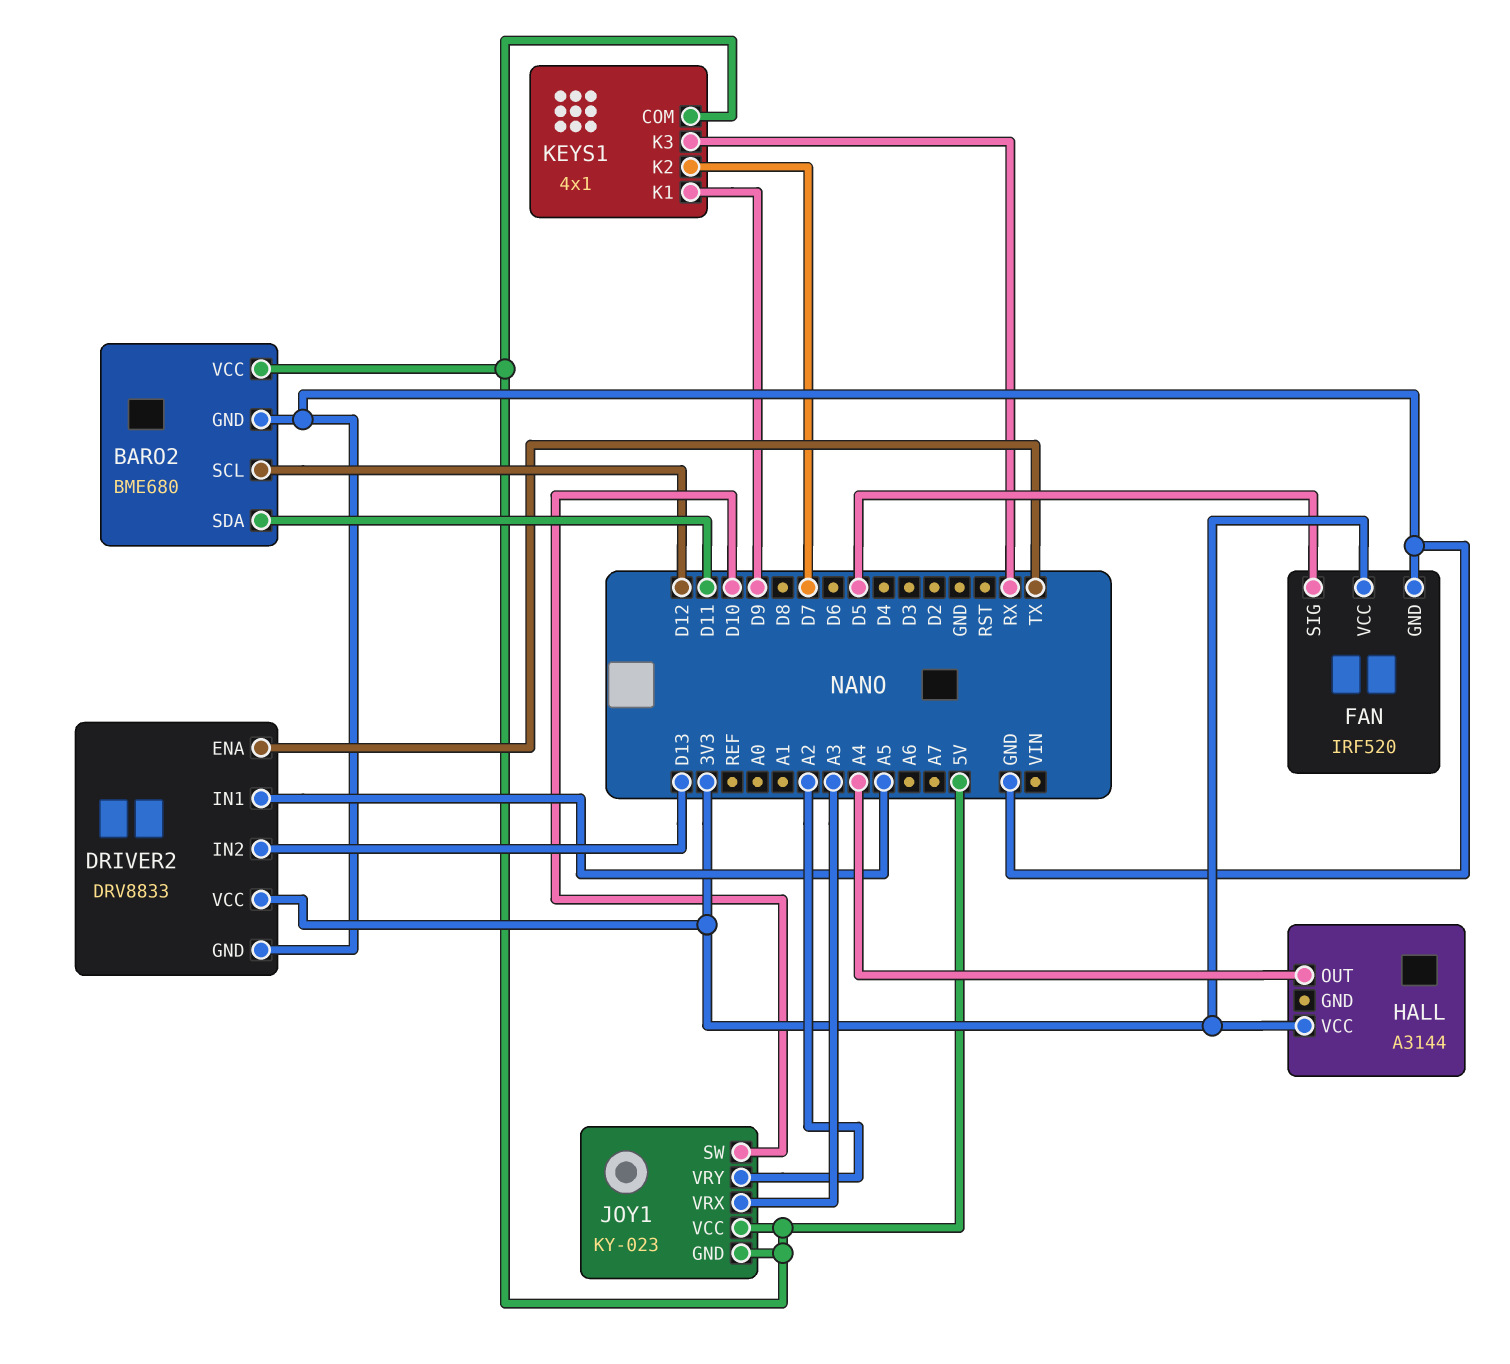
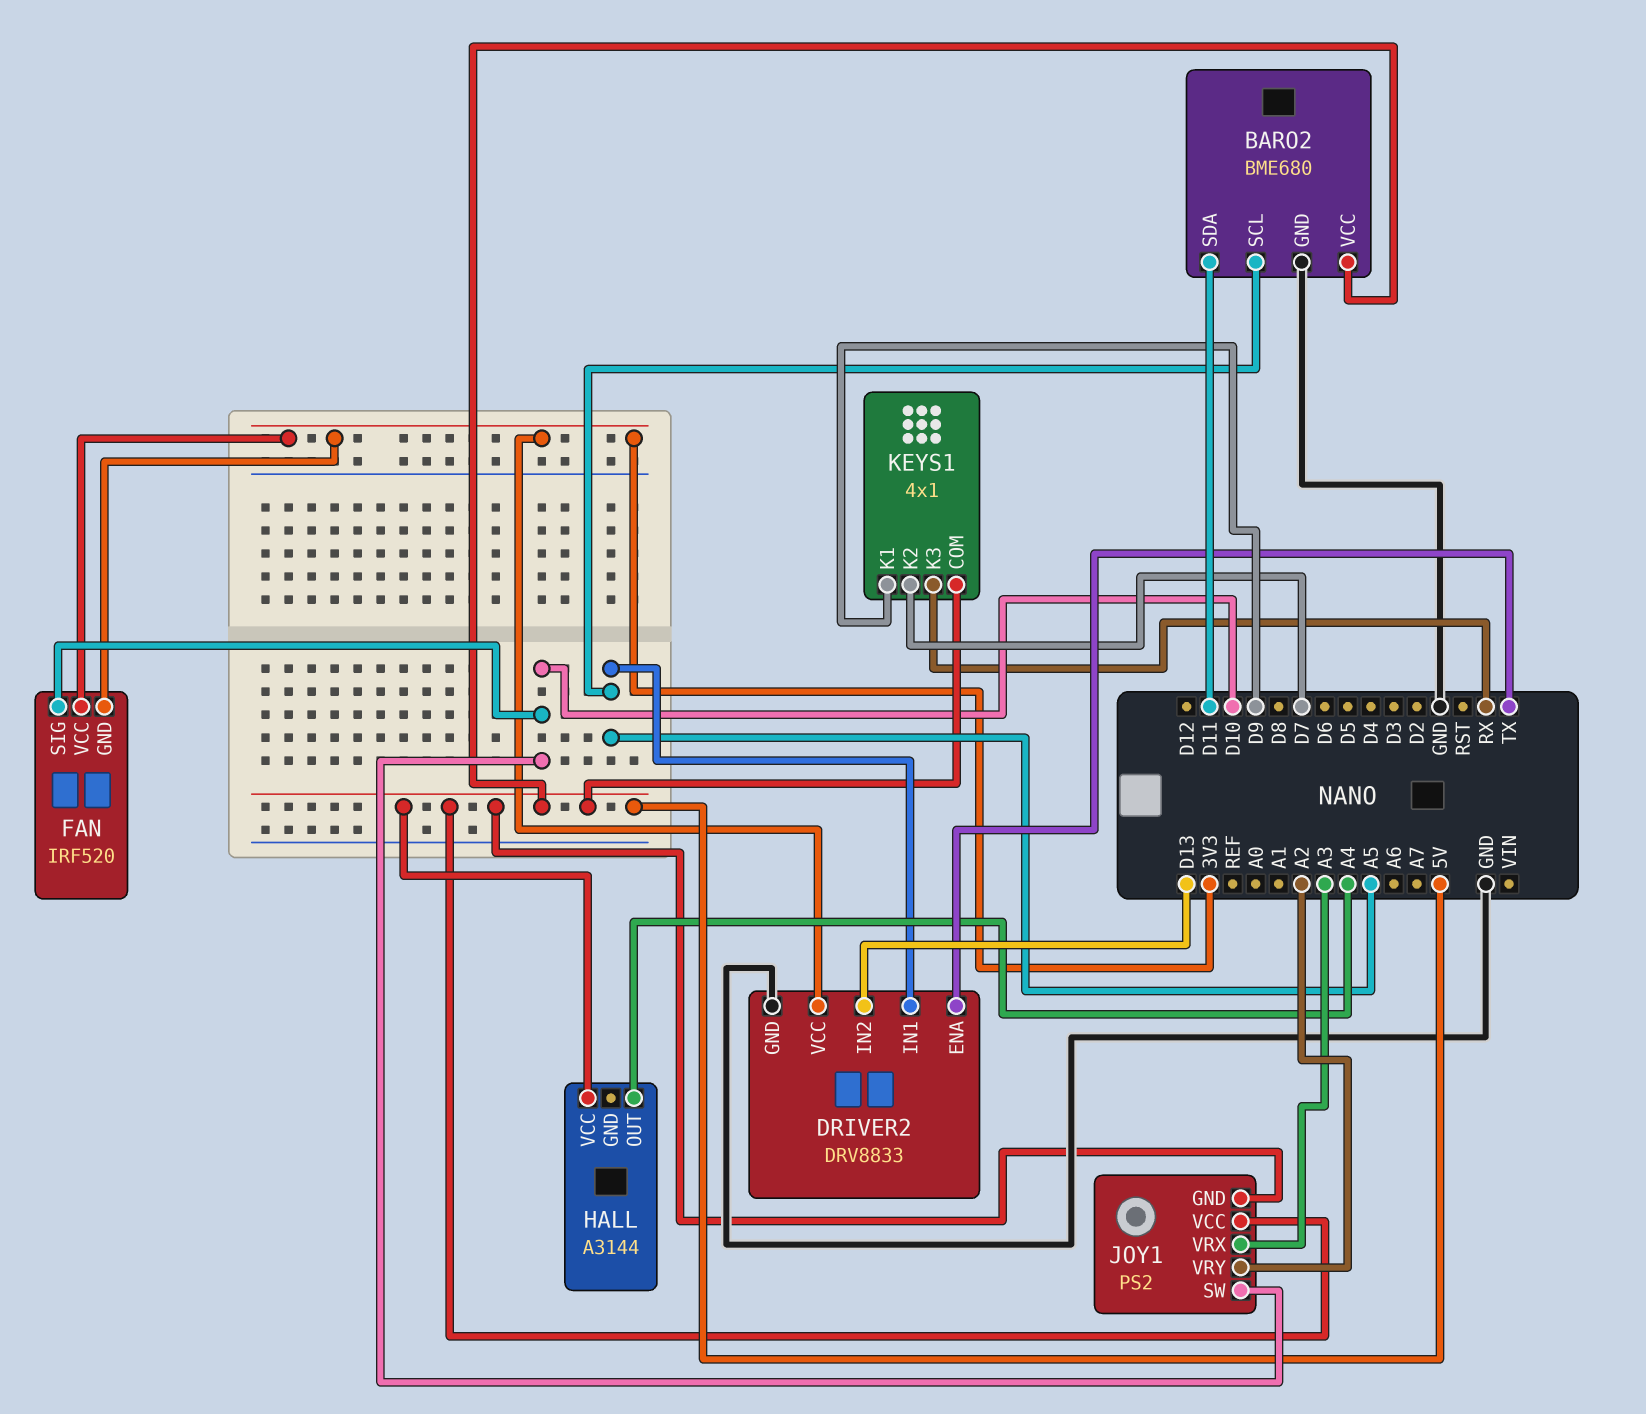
BARO2 pin SCL: D12 -> A5
FAN pin GND: GND -> 3V3
FAN pin SIG: D5 -> D10
HALL pin VCC: 3V3 -> 5V
JOY1: KY-023 -> PS2

